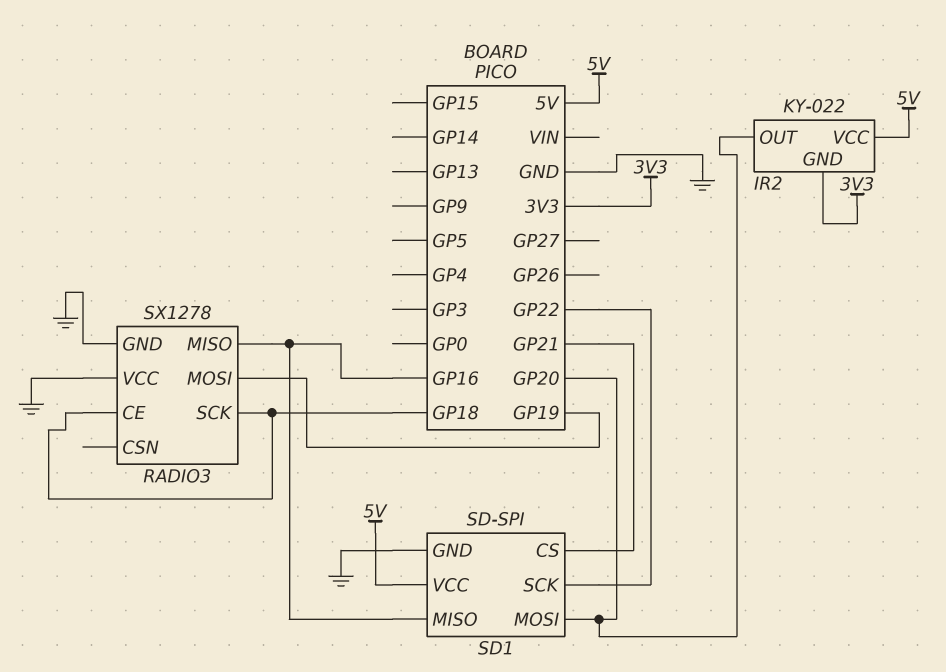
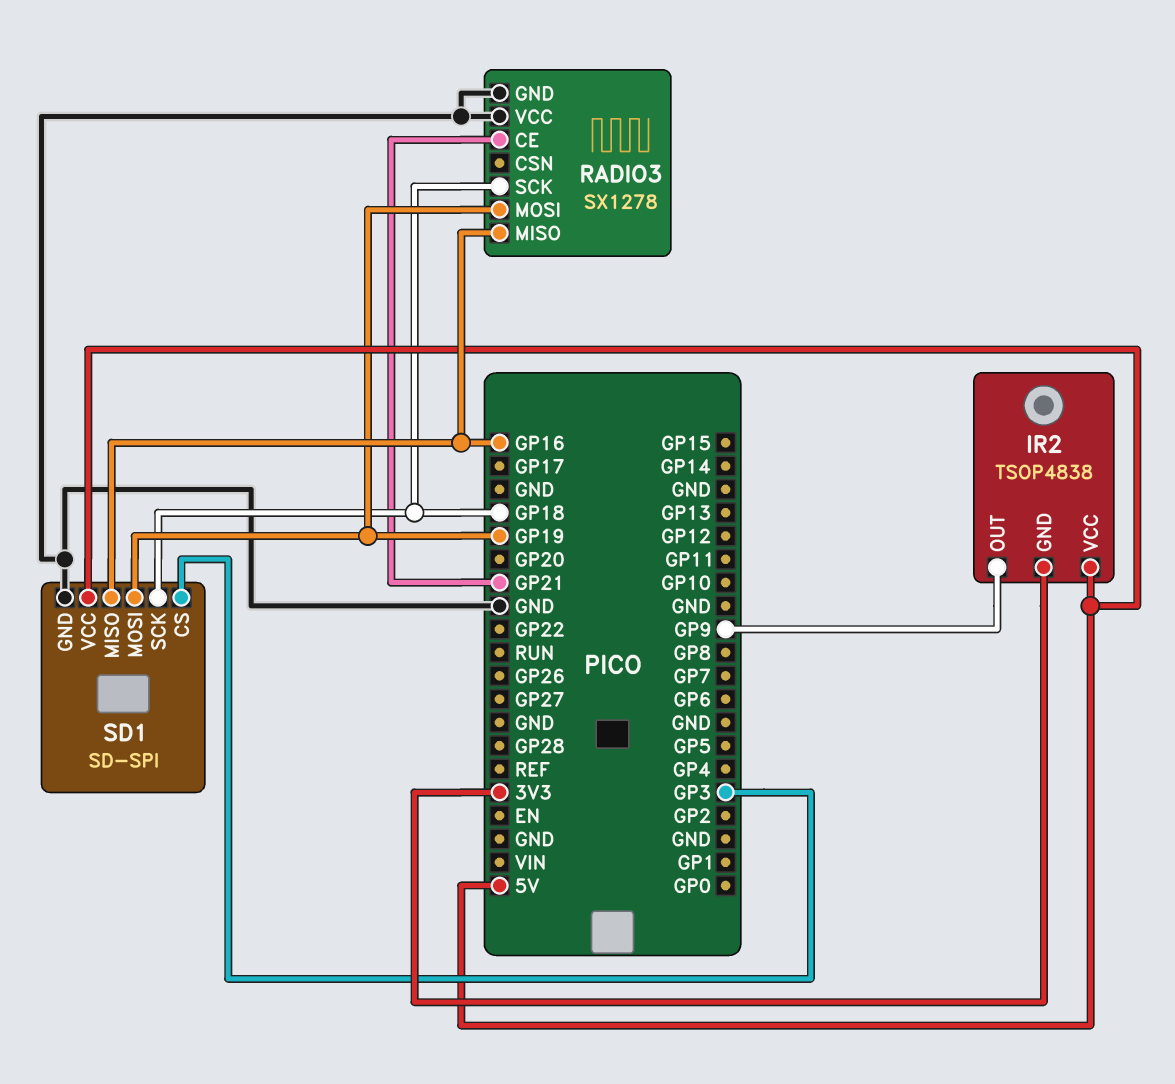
IR2: KY-022 -> TSOP4838
IR2 pin OUT: GP20 -> GP9
RADIO3 pin CE: GP18 -> GP21
SD1 pin CS: GP21 -> GP3
SD1 pin MOSI: GP20 -> GP19
SD1 pin SCK: GP22 -> GP18

